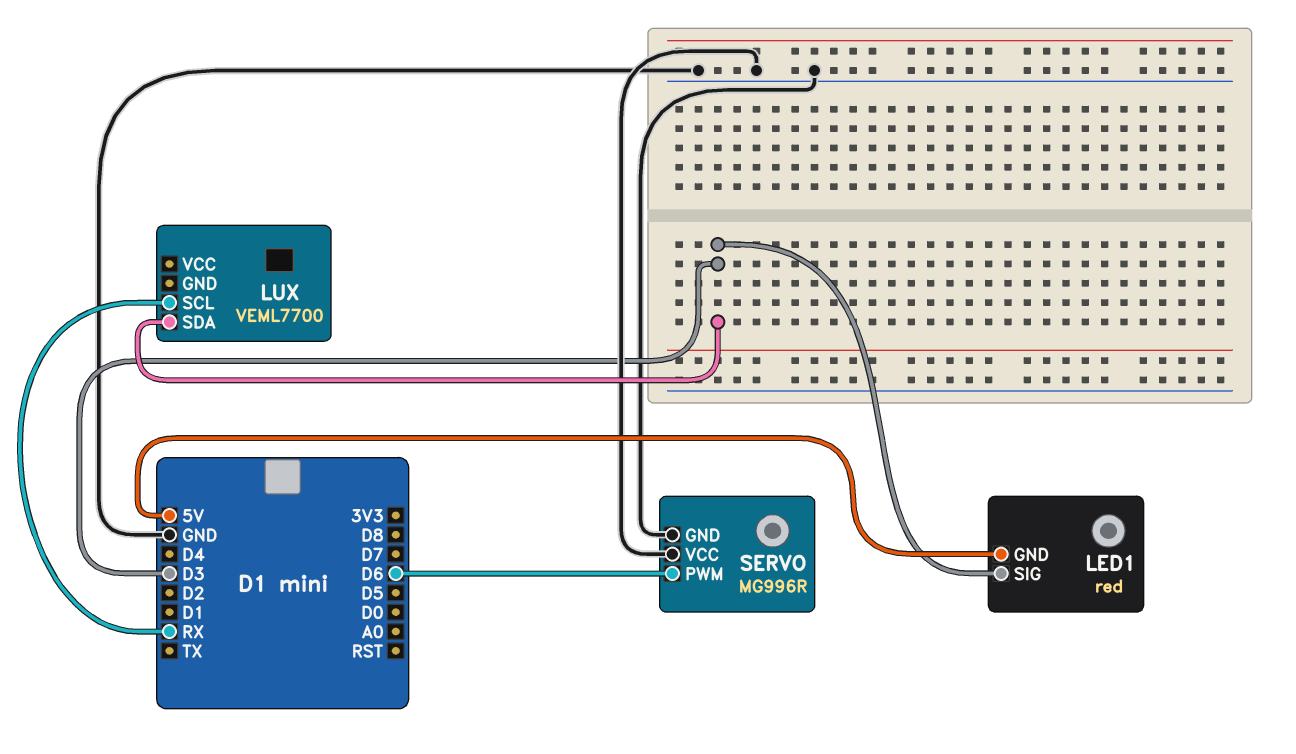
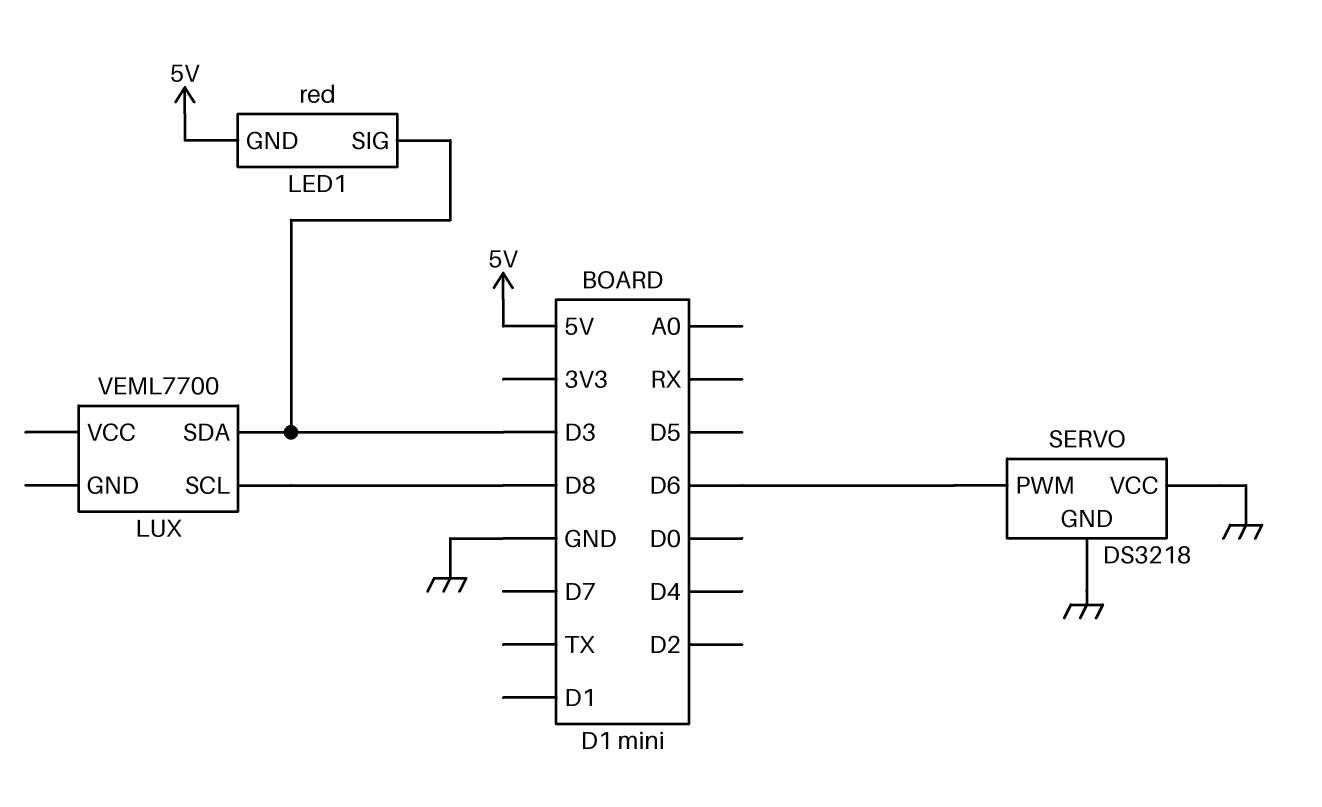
LUX pin SCL: RX -> D8
SERVO: MG996R -> DS3218

